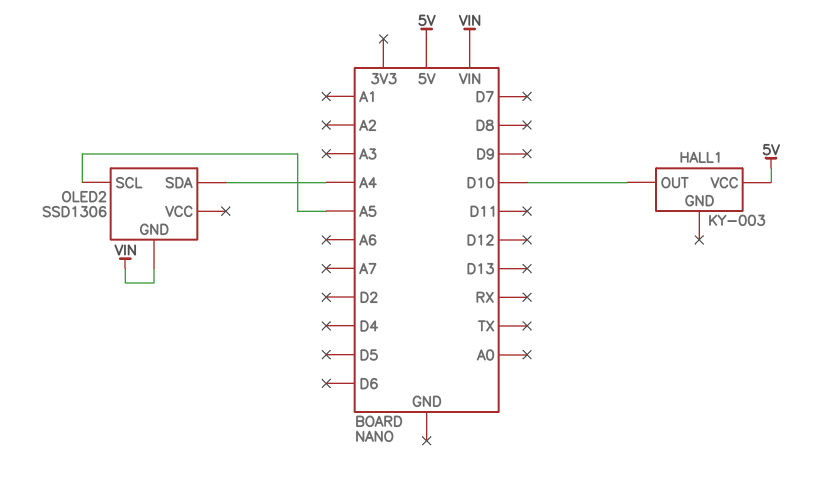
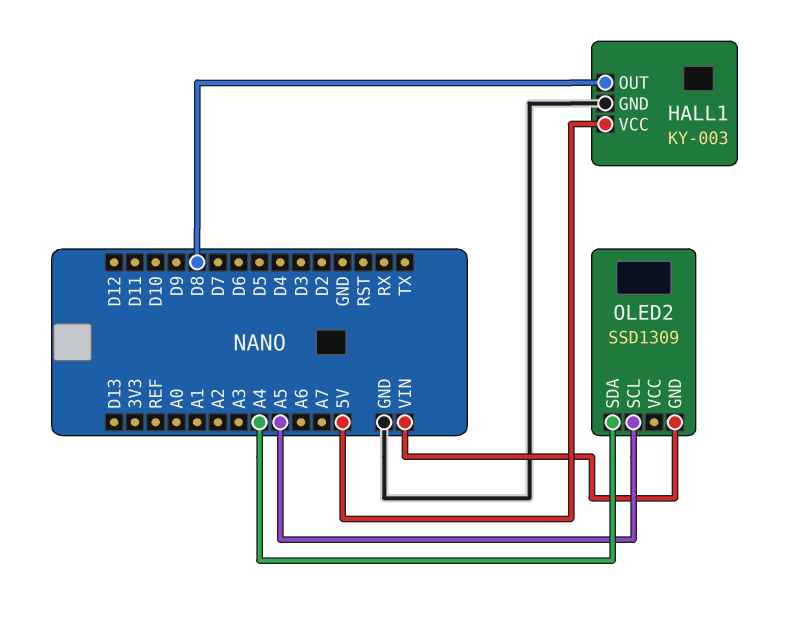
HALL1 pin GND: none -> GND
HALL1 pin OUT: D10 -> D8
OLED2: SSD1306 -> SSD1309

